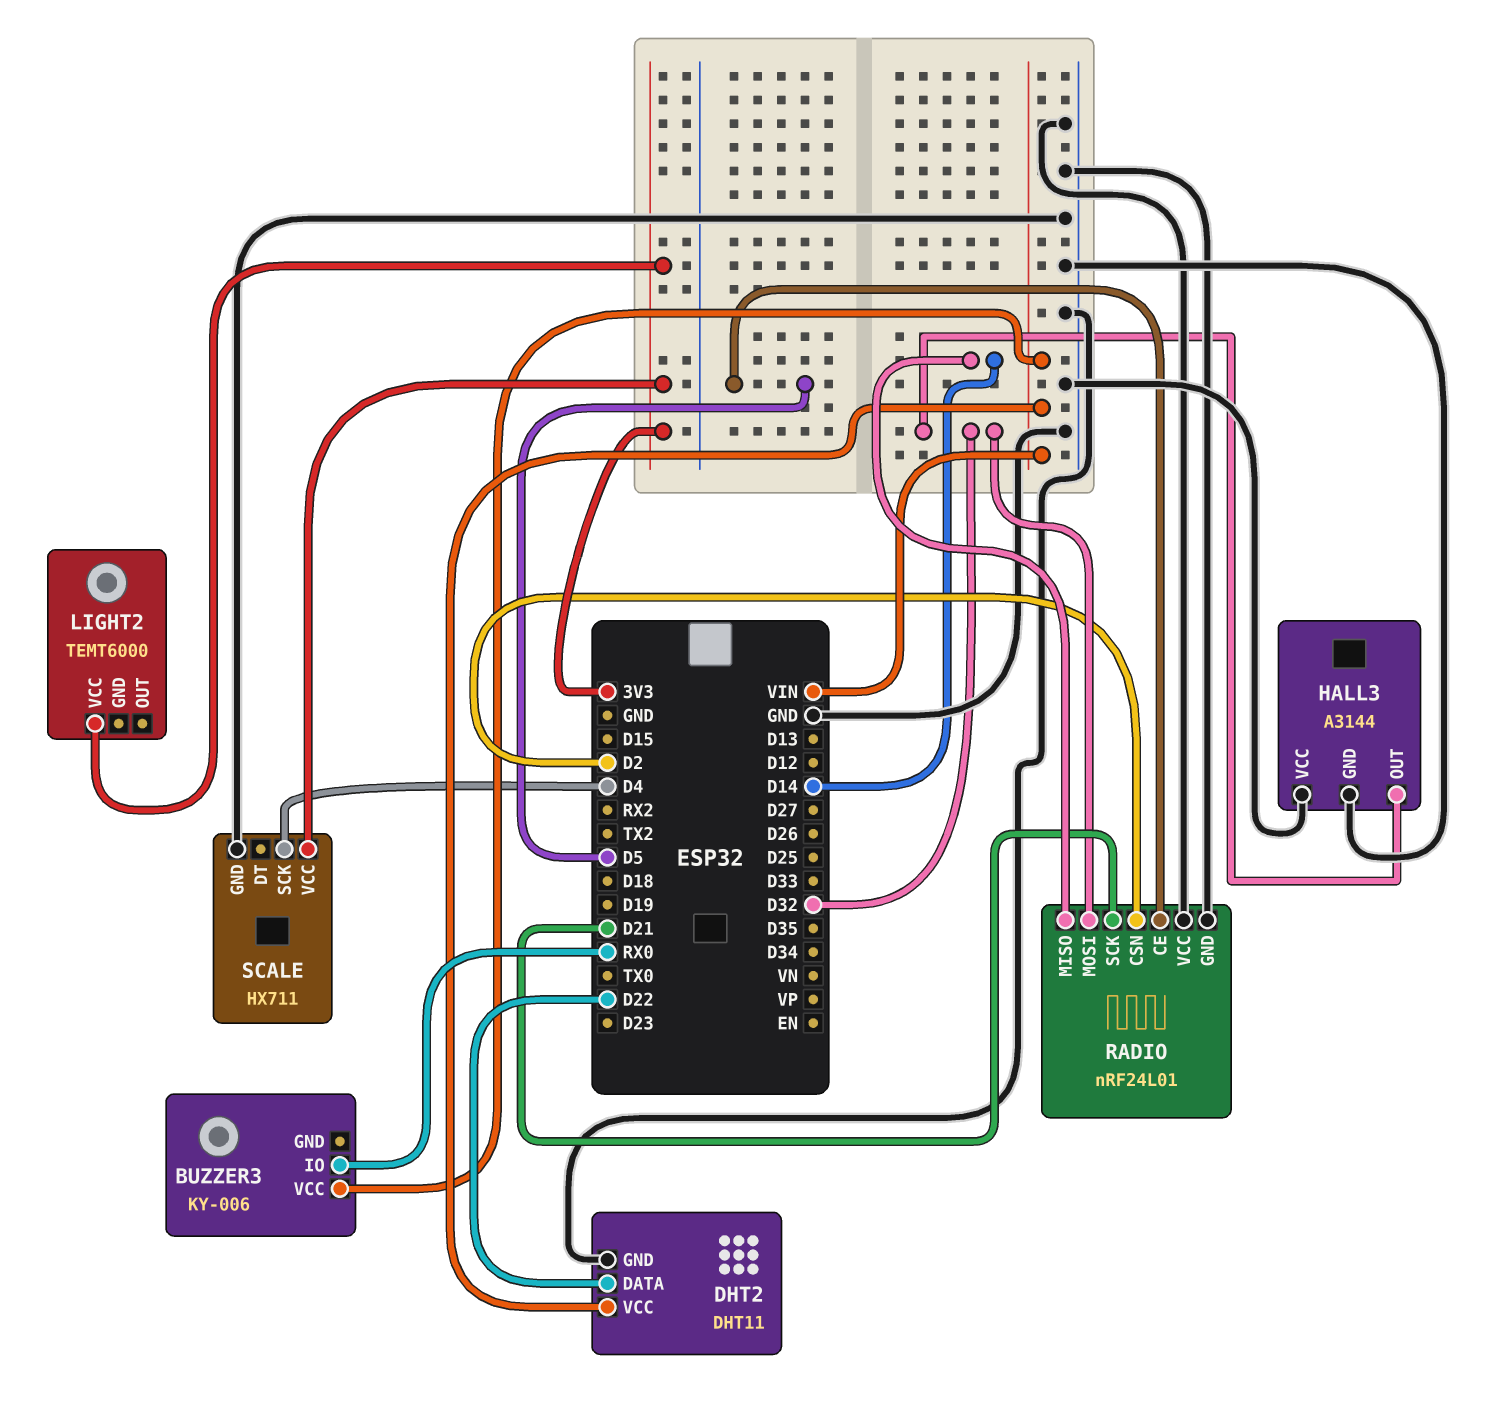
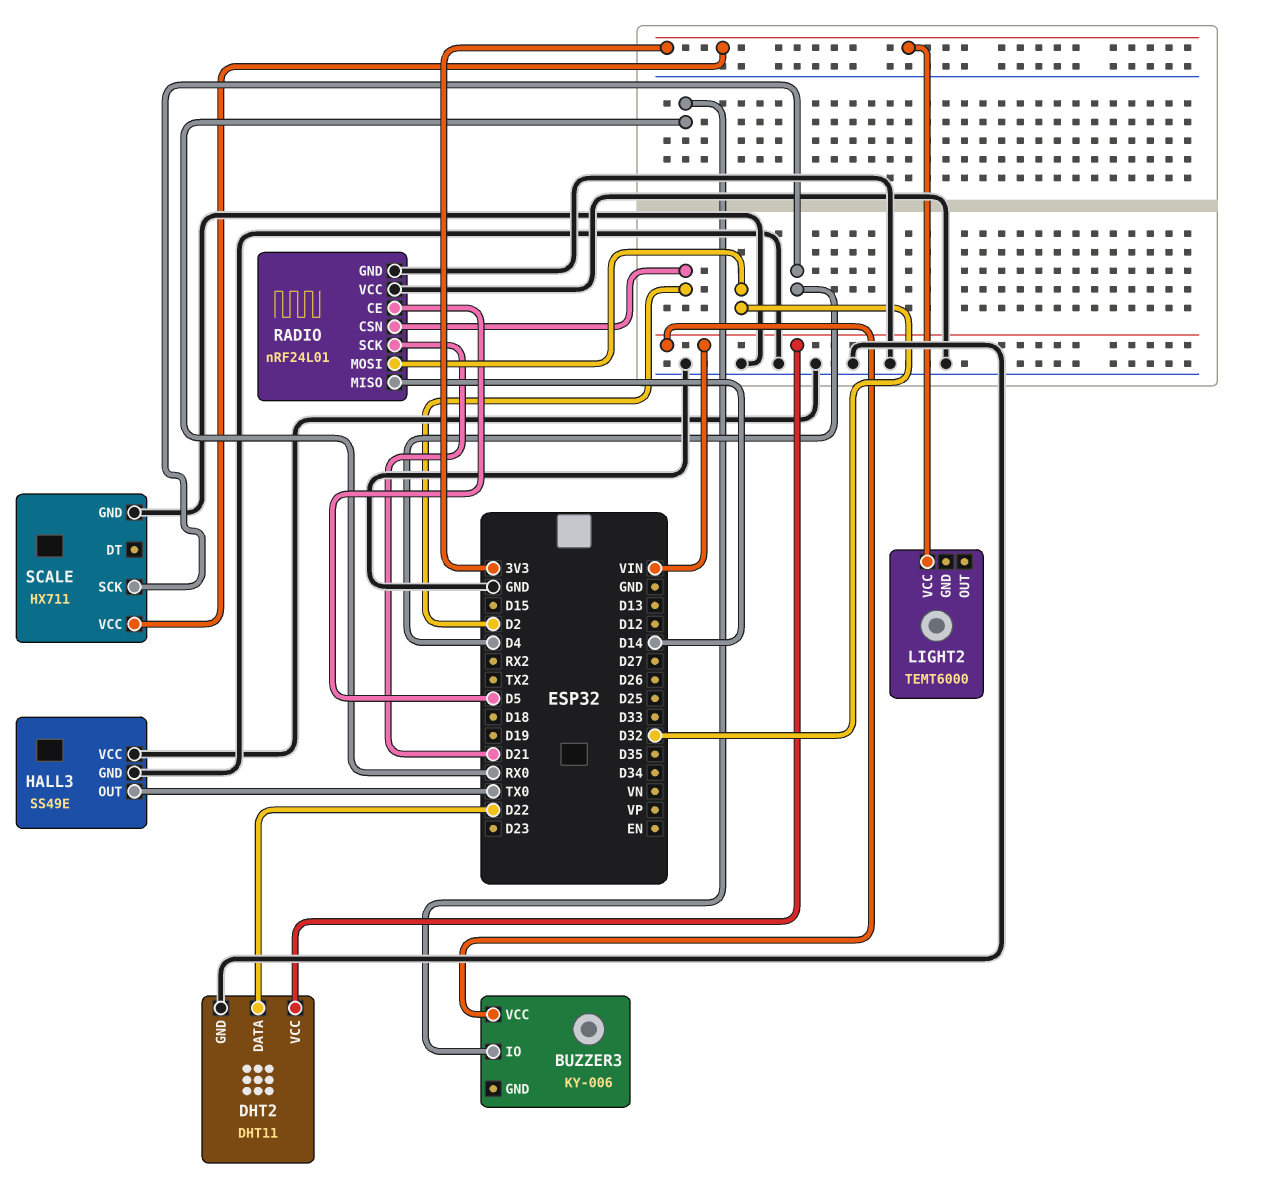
HALL3: A3144 -> SS49E
HALL3 pin OUT: D32 -> TX0

